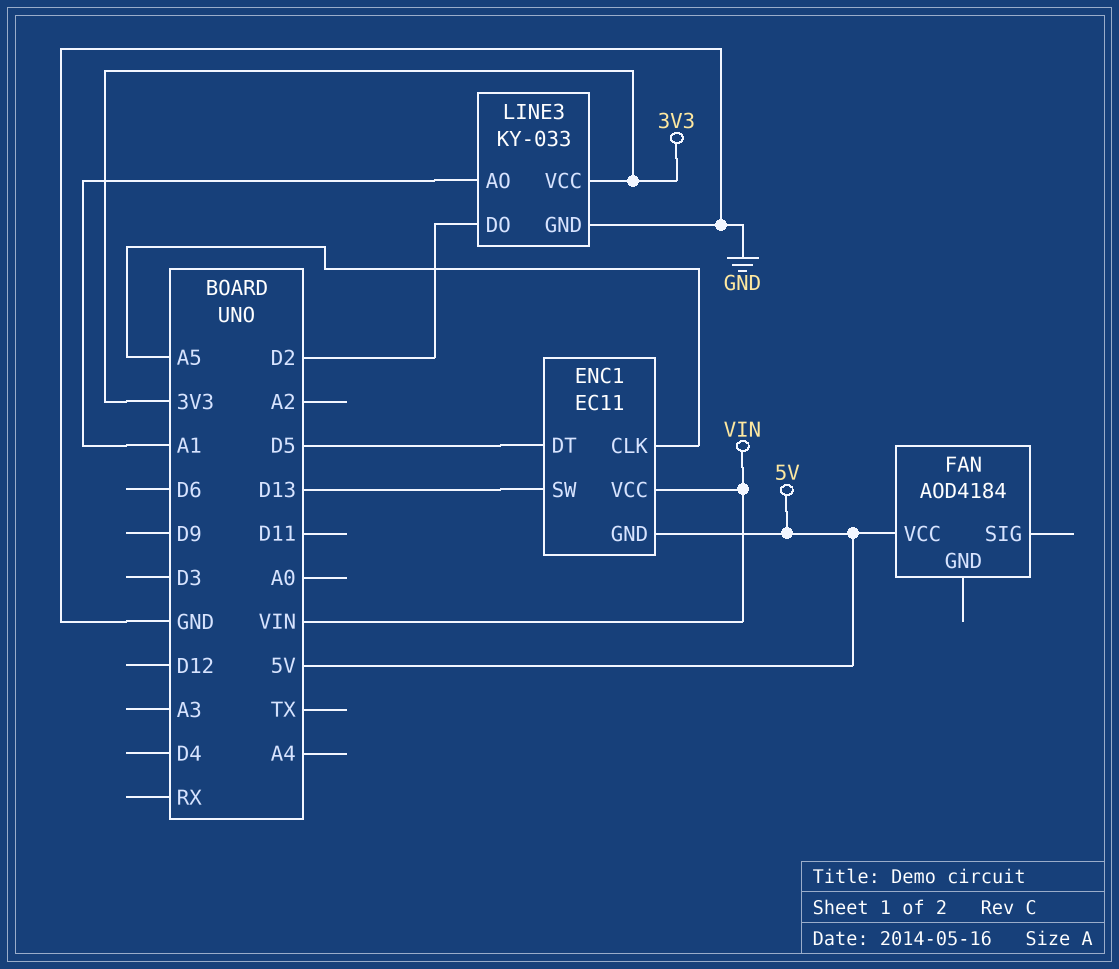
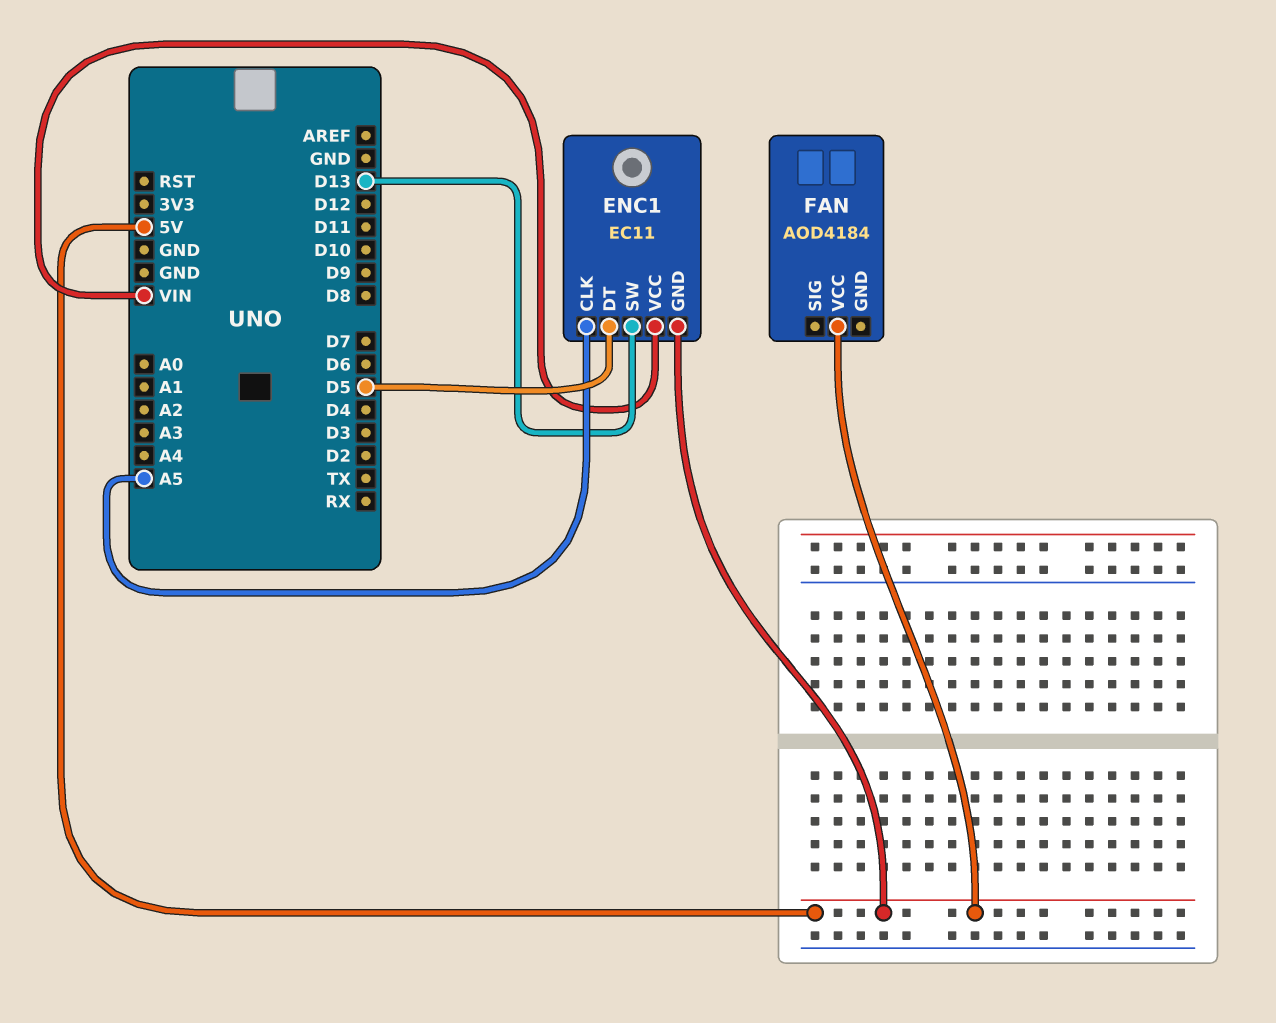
LINE3: KY-033 -> none
LINE3 pin AO: A1 -> none
LINE3 pin DO: D2 -> none
LINE3 pin GND: GND -> none
LINE3 pin VCC: 3V3 -> none

